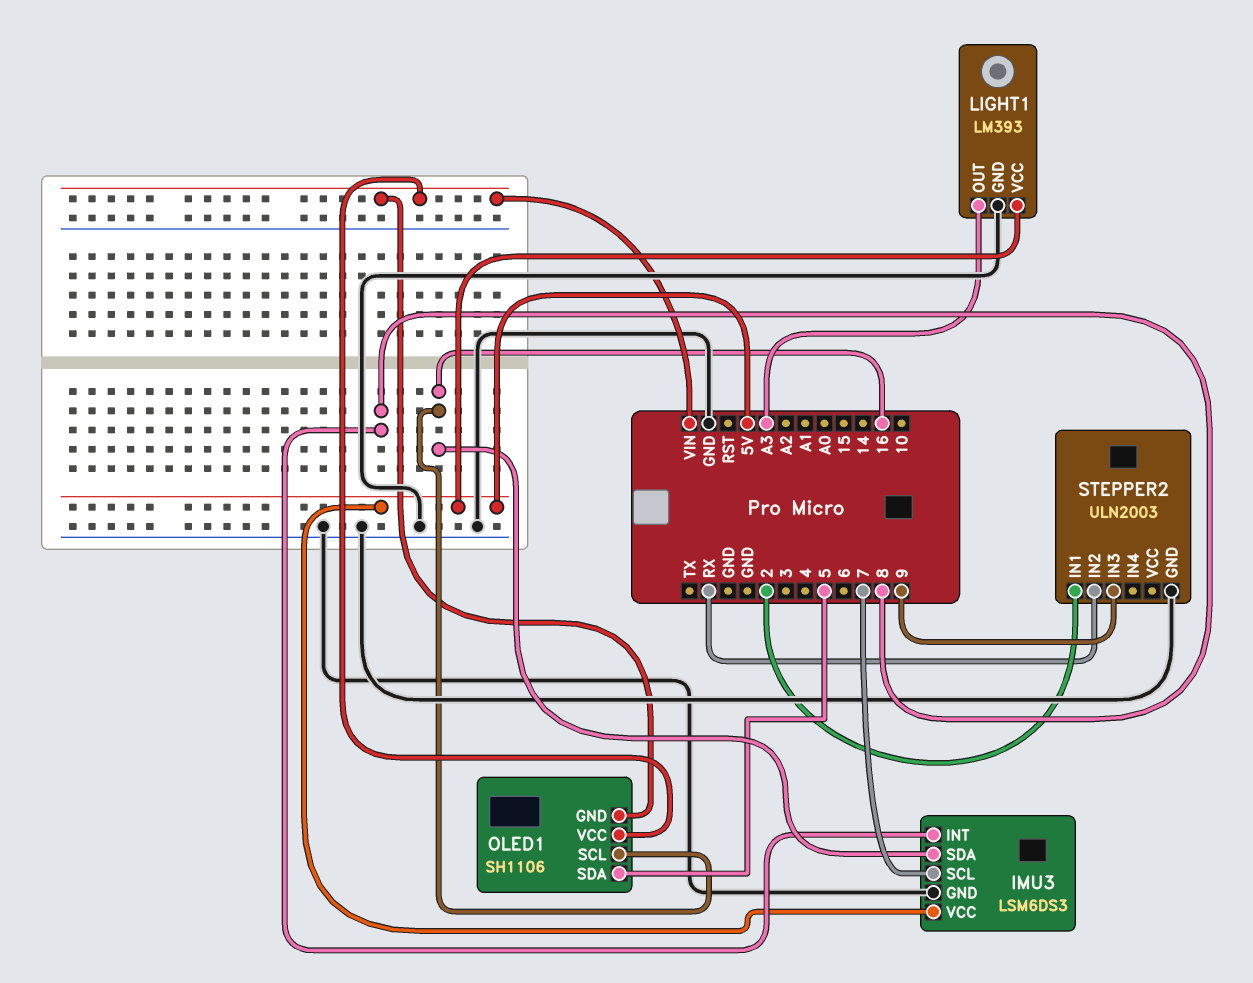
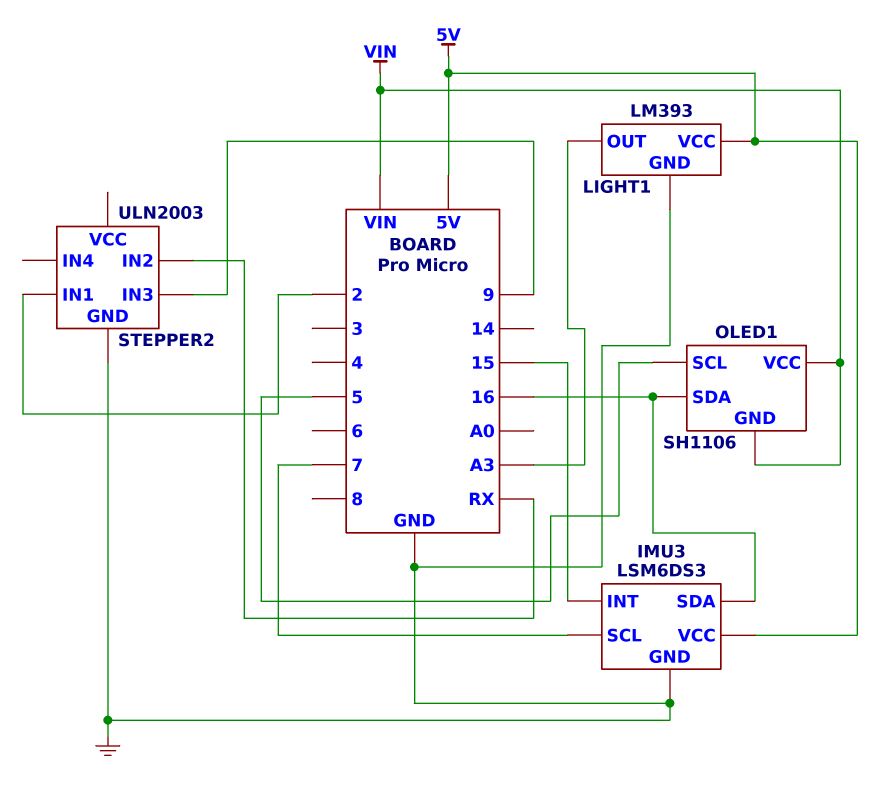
IMU3 pin INT: 8 -> 15
OLED1 pin SCL: 16 -> 5
OLED1 pin SDA: 5 -> 16

